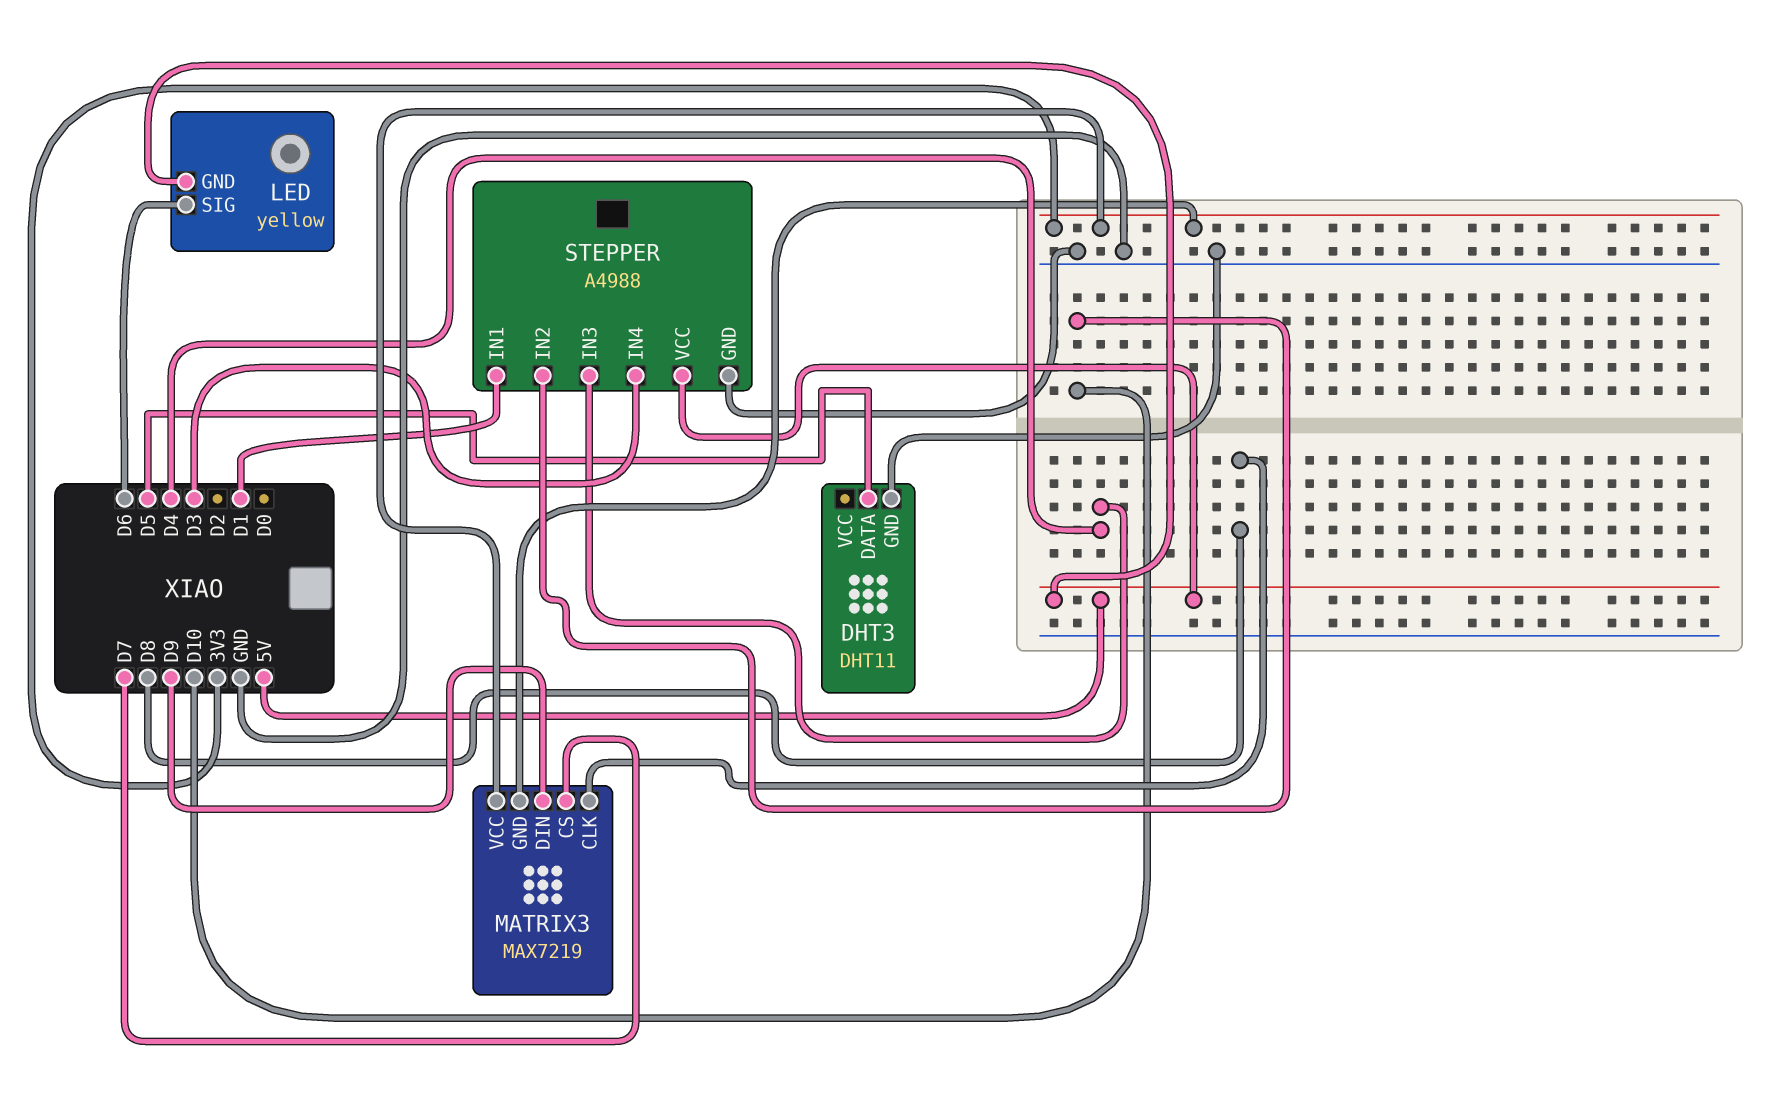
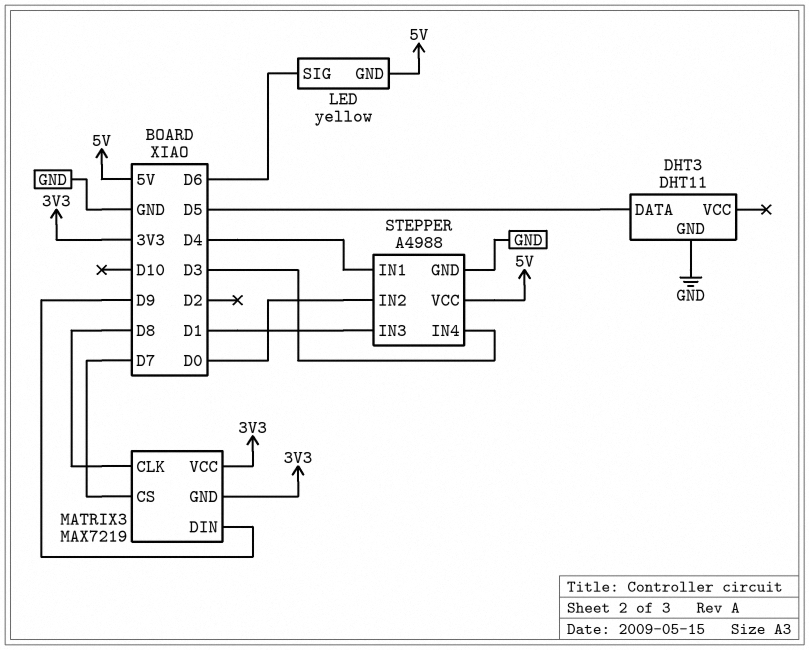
STEPPER pin IN1: D1 -> D4
STEPPER pin IN2: D10 -> D0
STEPPER pin IN3: D4 -> D1

